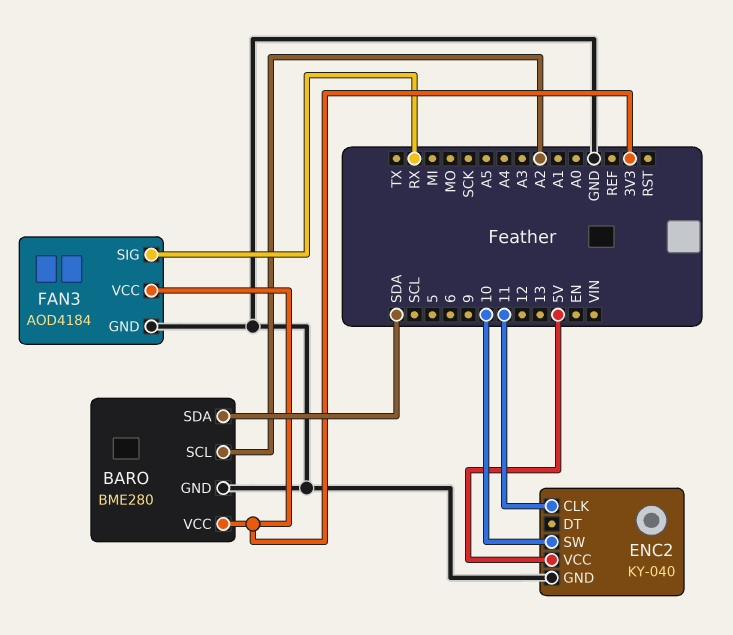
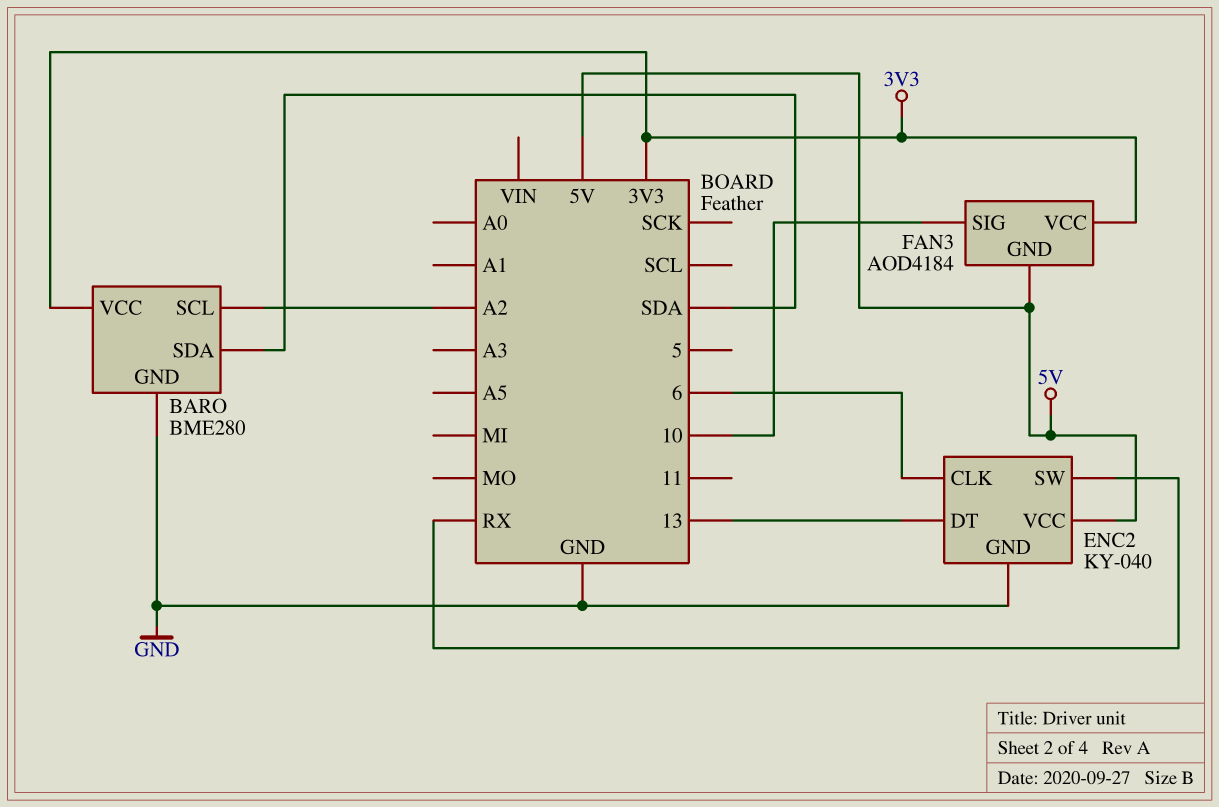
ENC2 pin CLK: 11 -> 6
ENC2 pin DT: none -> 13
ENC2 pin SW: 10 -> RX
FAN3 pin GND: GND -> 5V
FAN3 pin SIG: RX -> 10

